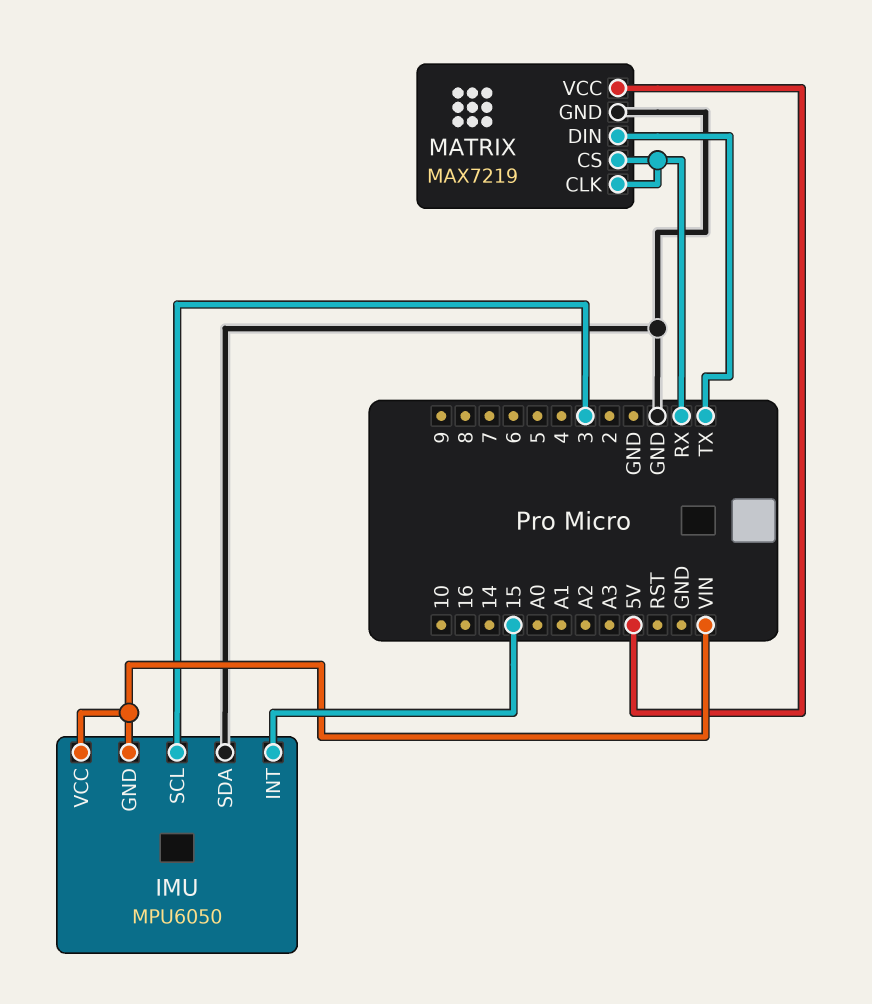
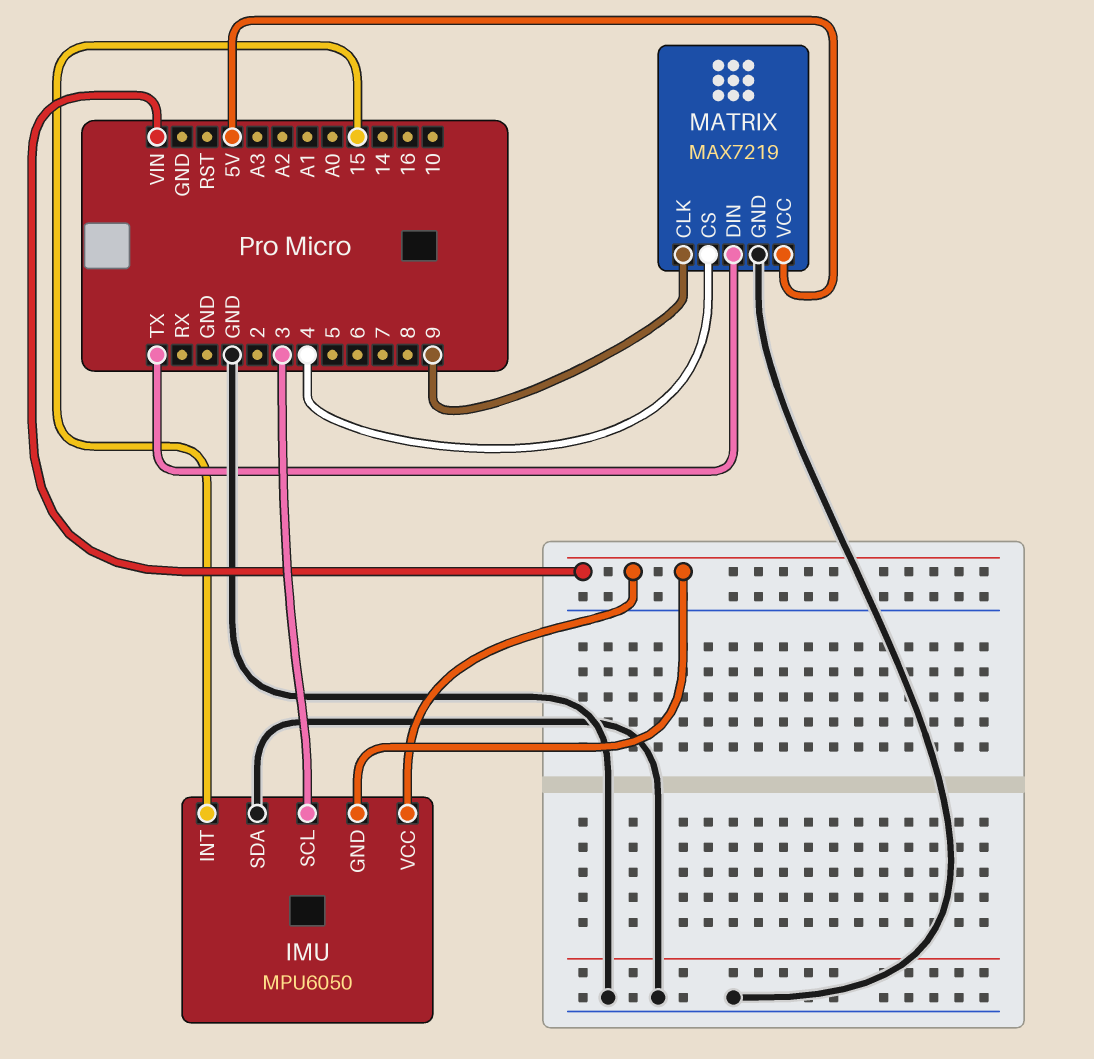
MATRIX pin CLK: RX -> 9
MATRIX pin CS: RX -> 4

